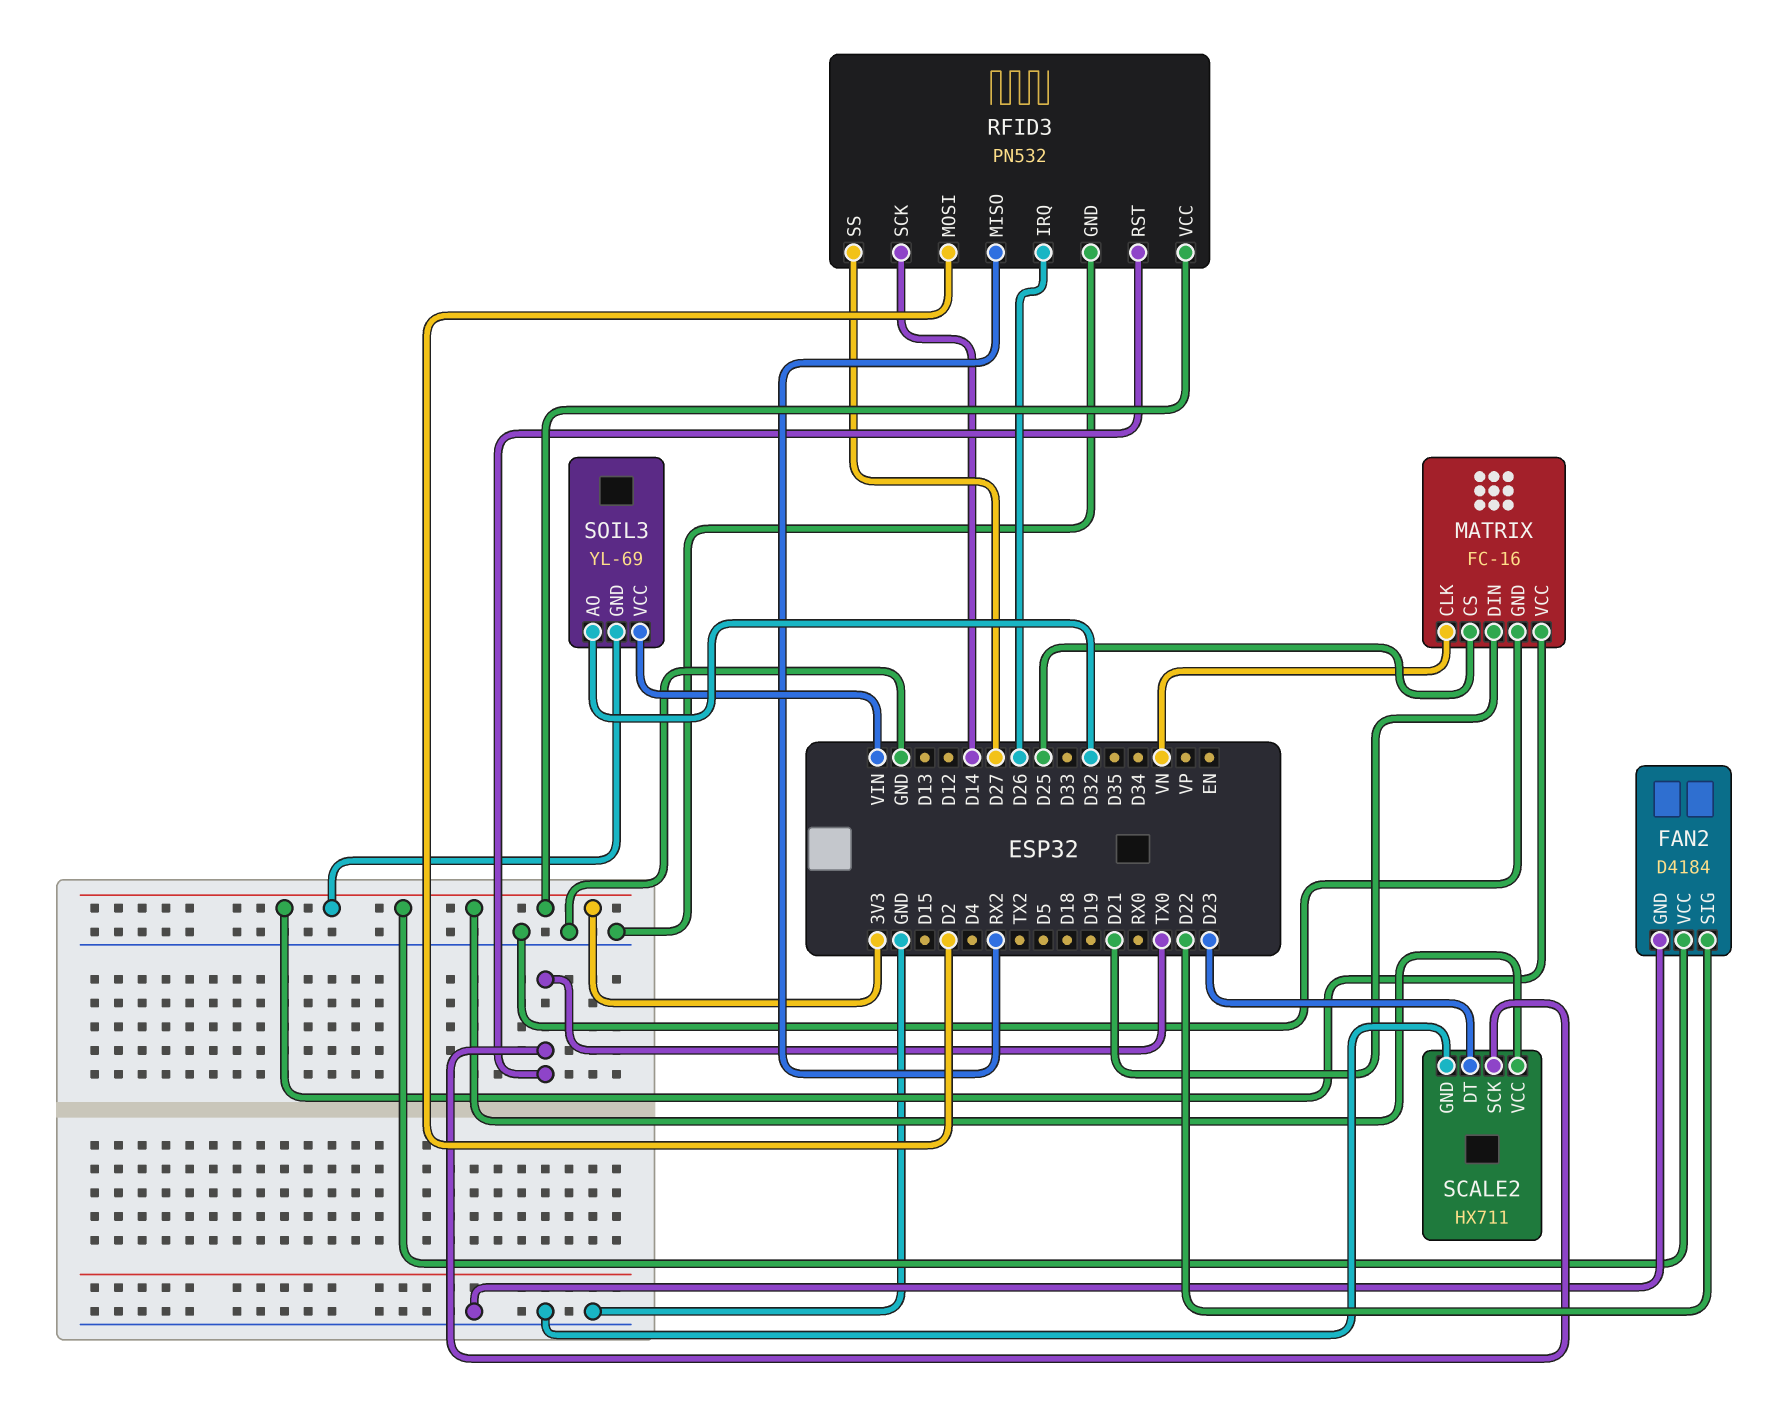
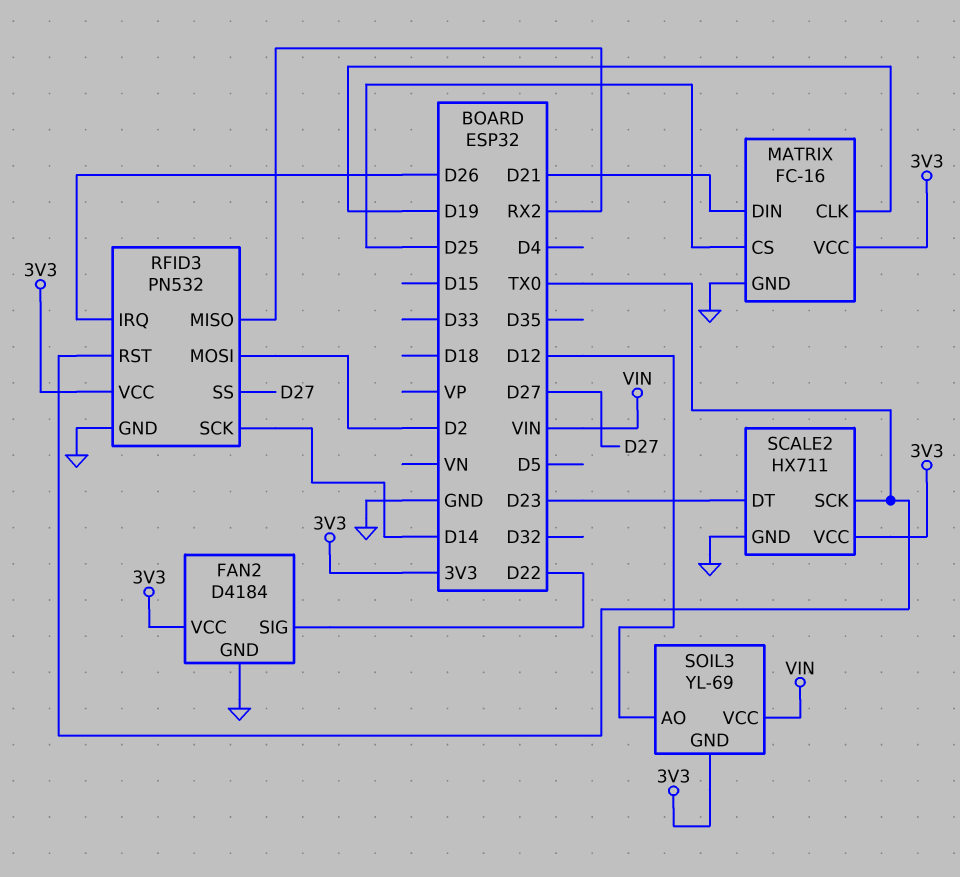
MATRIX pin CLK: VN -> D19
SOIL3 pin AO: D32 -> D12

